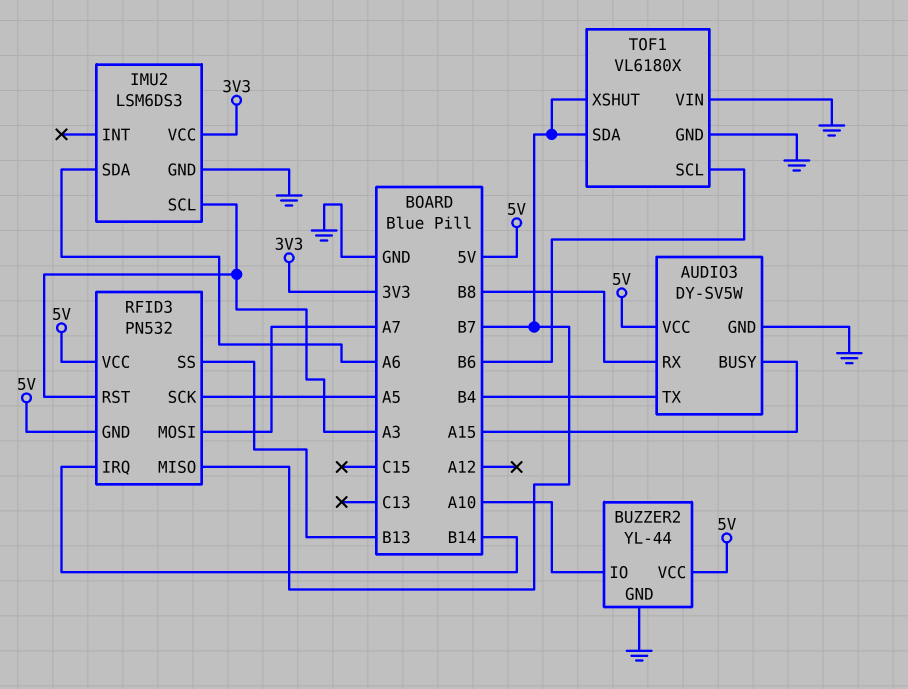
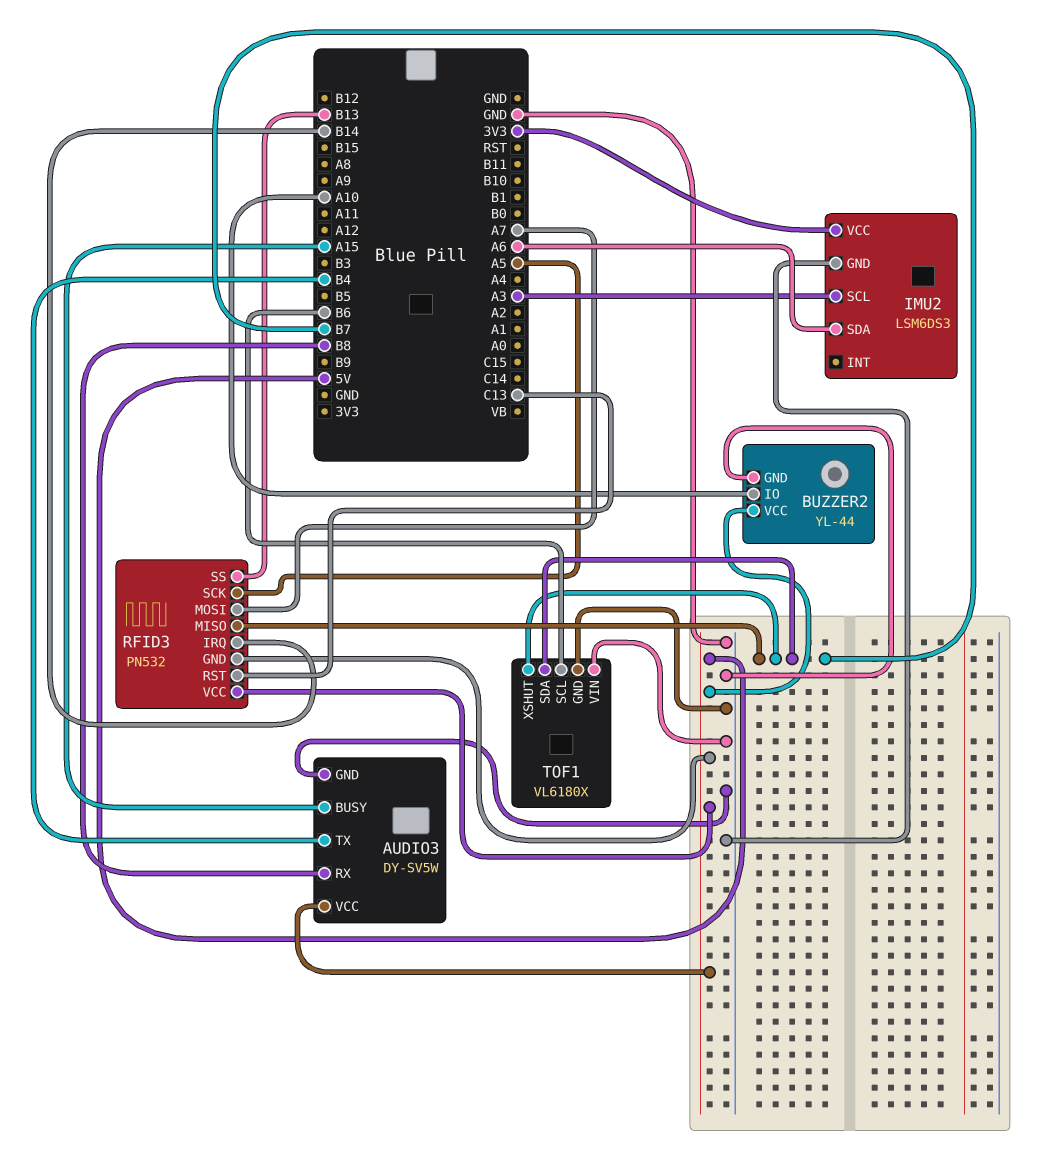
RFID3 pin RST: A3 -> C13

